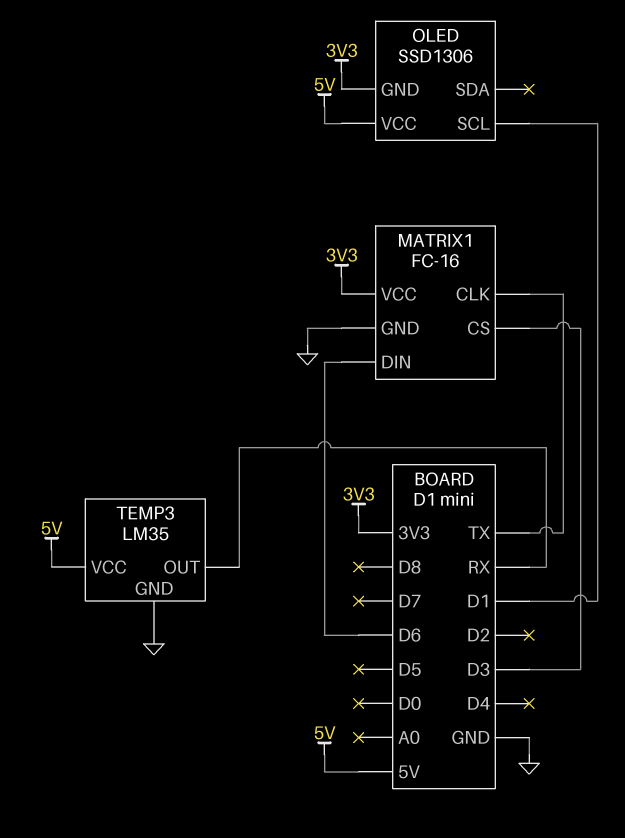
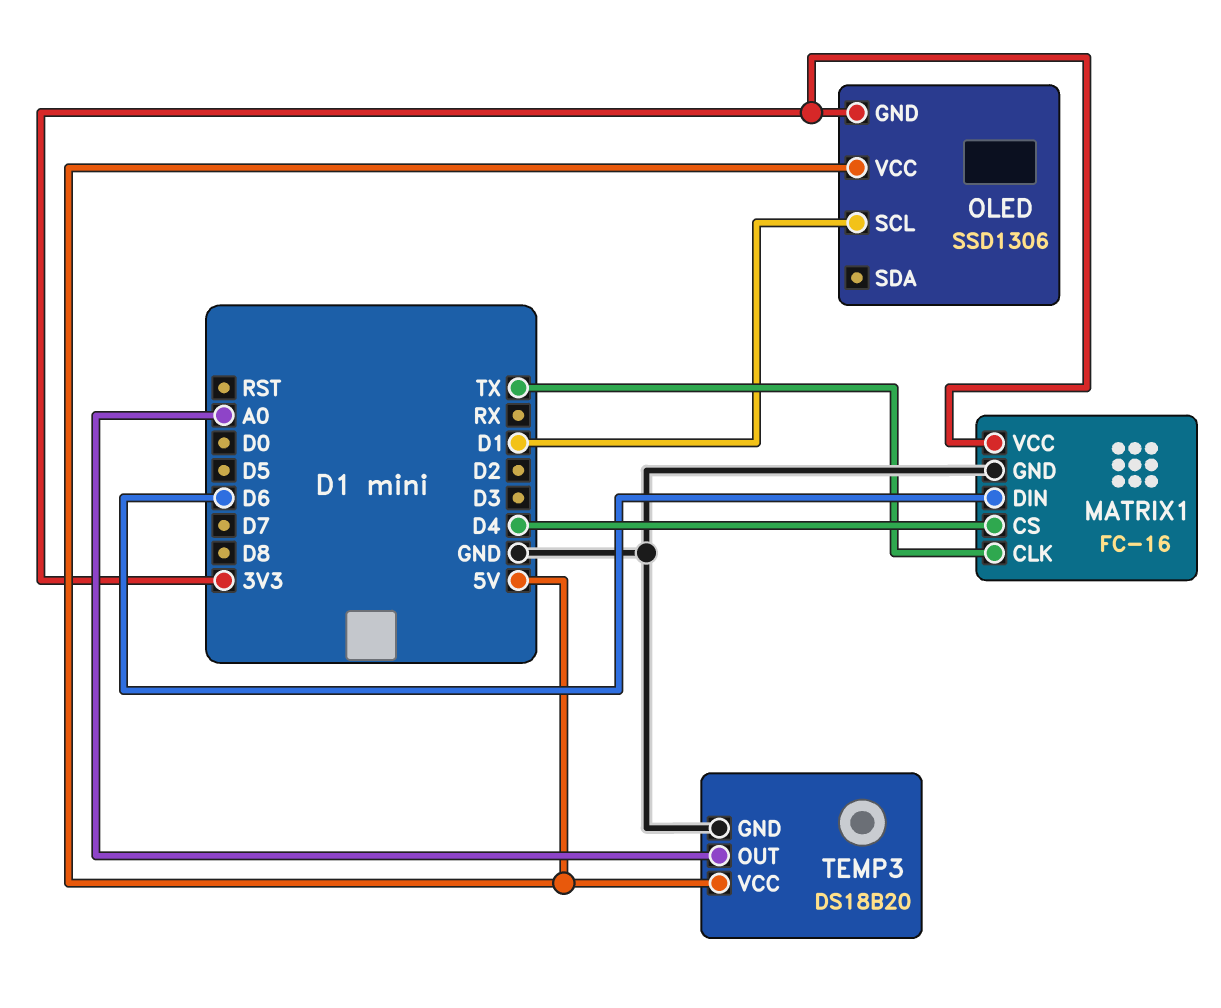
MATRIX1 pin CS: D3 -> D4
TEMP3: LM35 -> DS18B20
TEMP3 pin OUT: RX -> A0

